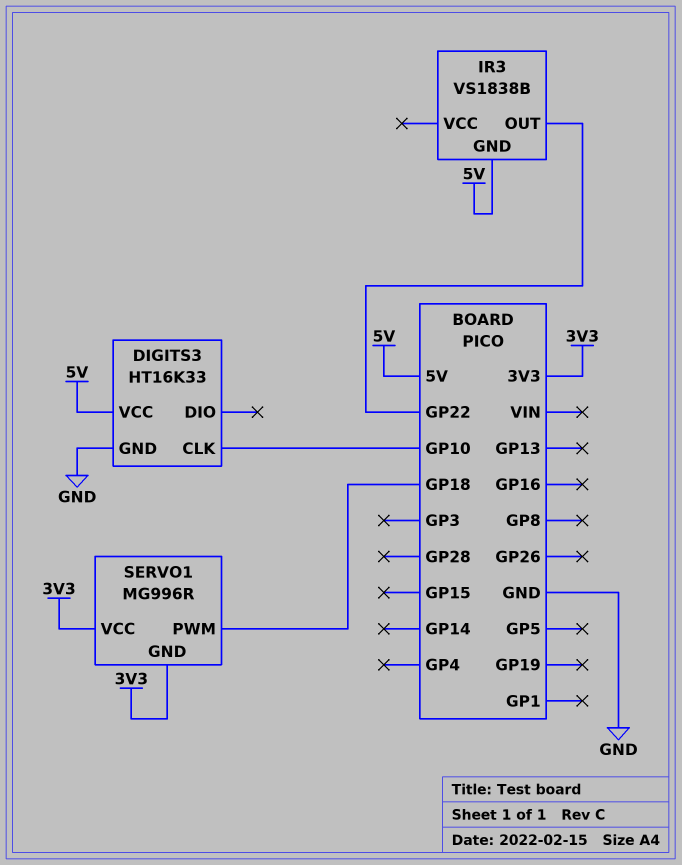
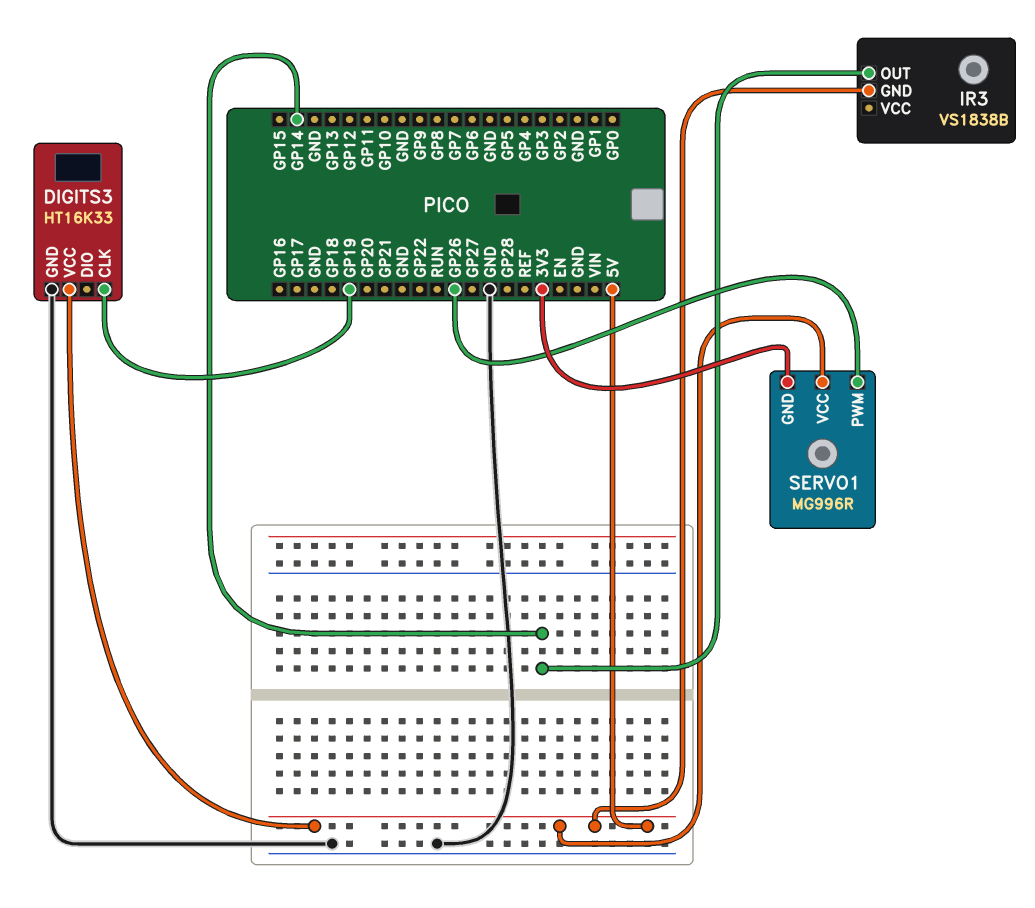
DIGITS3 pin CLK: GP10 -> GP19
IR3 pin OUT: GP22 -> GP14
SERVO1 pin PWM: GP18 -> GP26
SERVO1 pin VCC: 3V3 -> 5V

